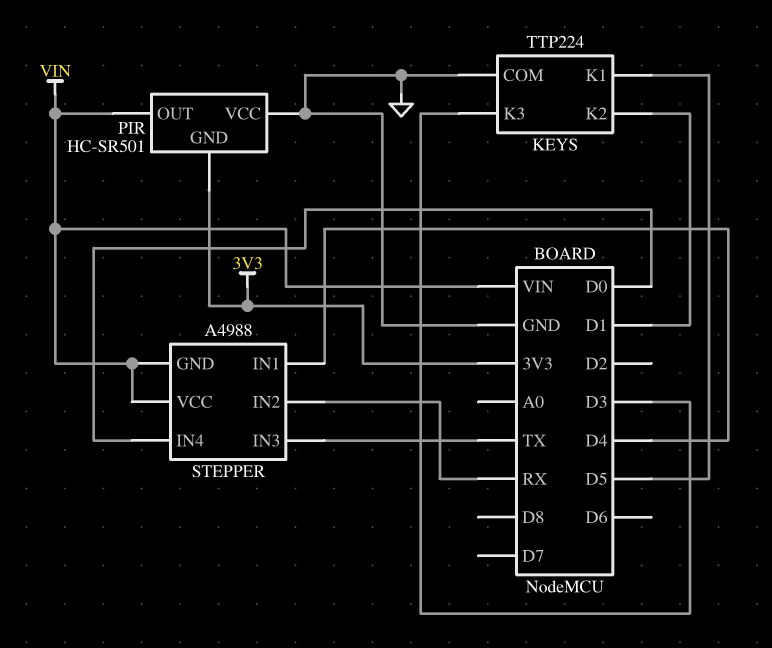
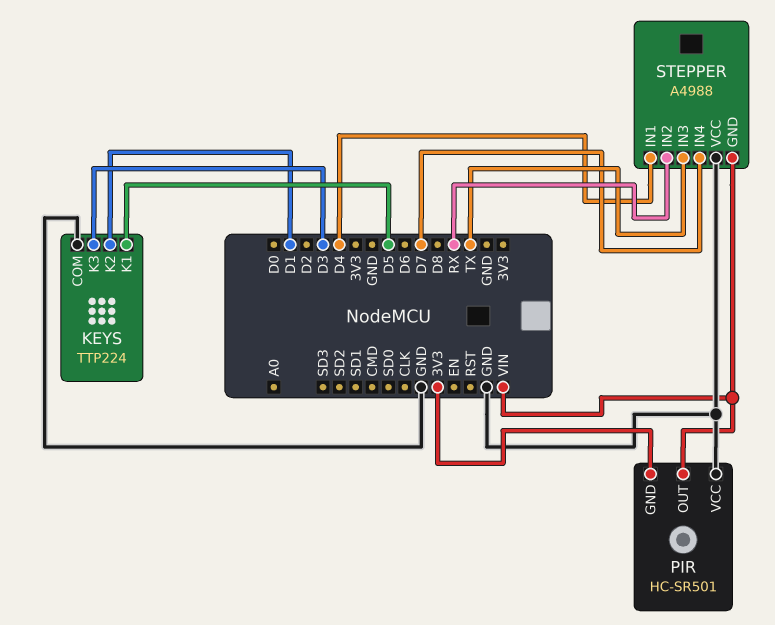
STEPPER pin IN4: D0 -> D7
STEPPER pin VCC: VIN -> GND

